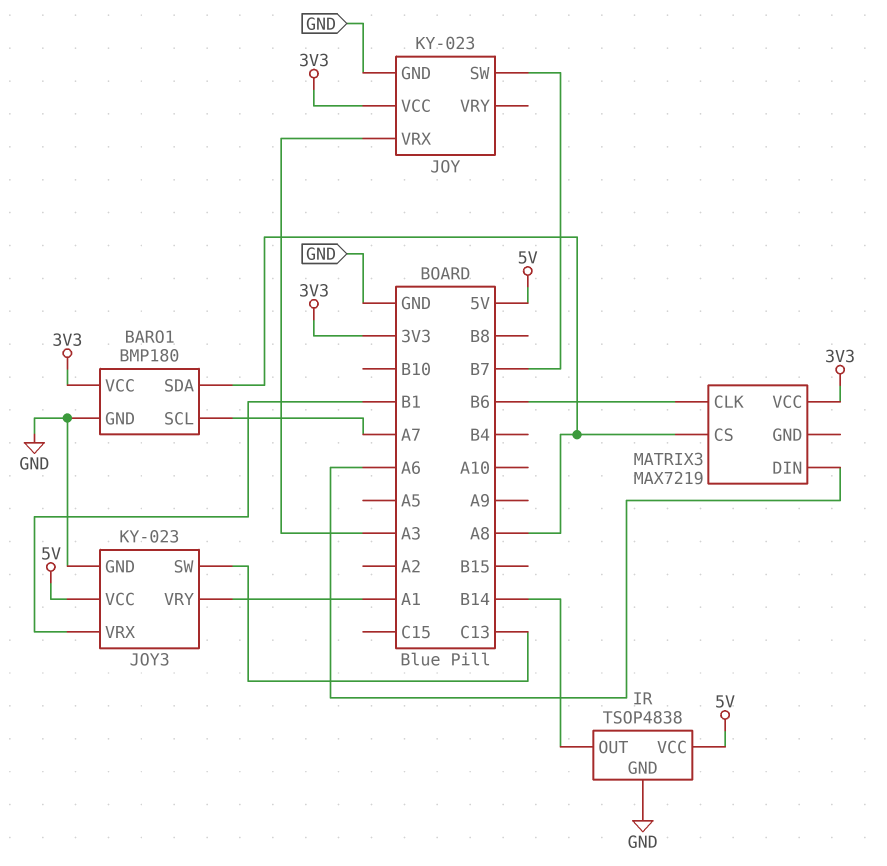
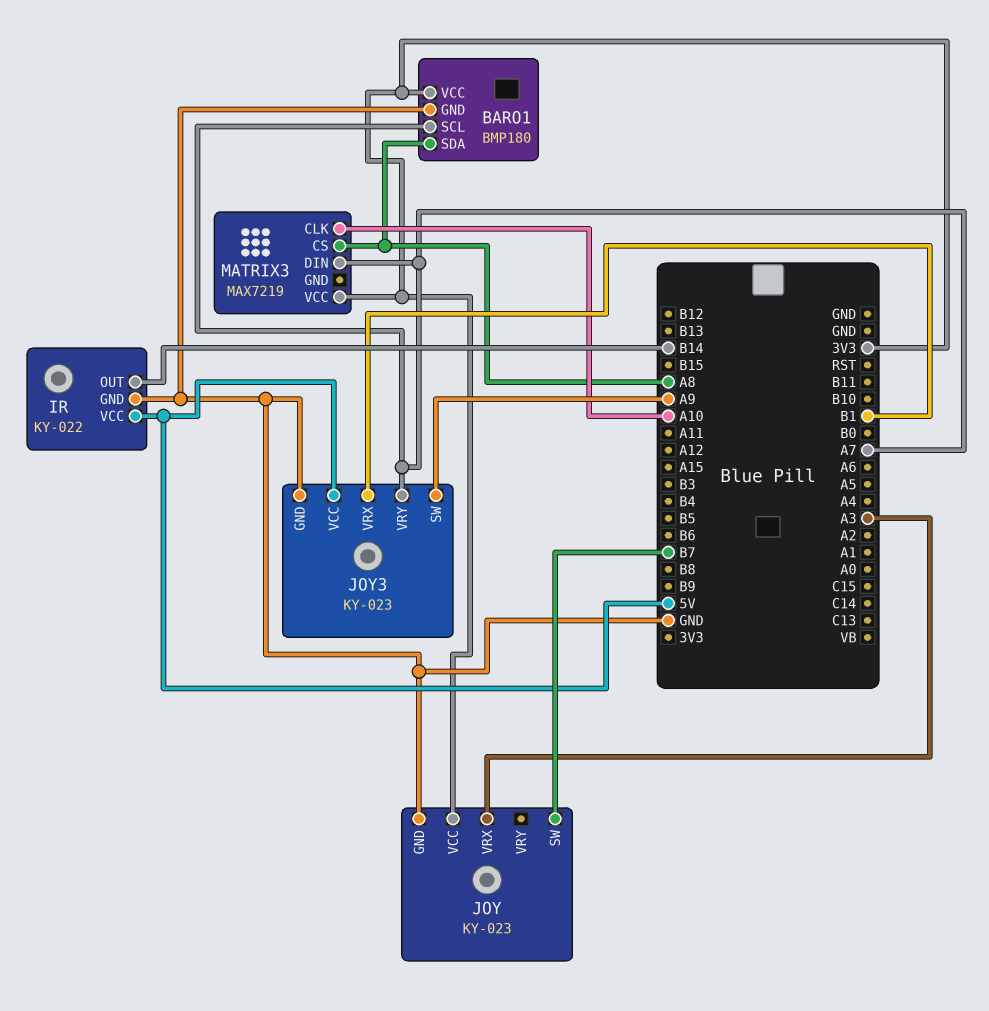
IR: TSOP4838 -> KY-022
JOY3 pin SW: C13 -> A9
JOY3 pin VRY: A1 -> A7
MATRIX3 pin CLK: B6 -> A10
MATRIX3 pin DIN: A6 -> A7

